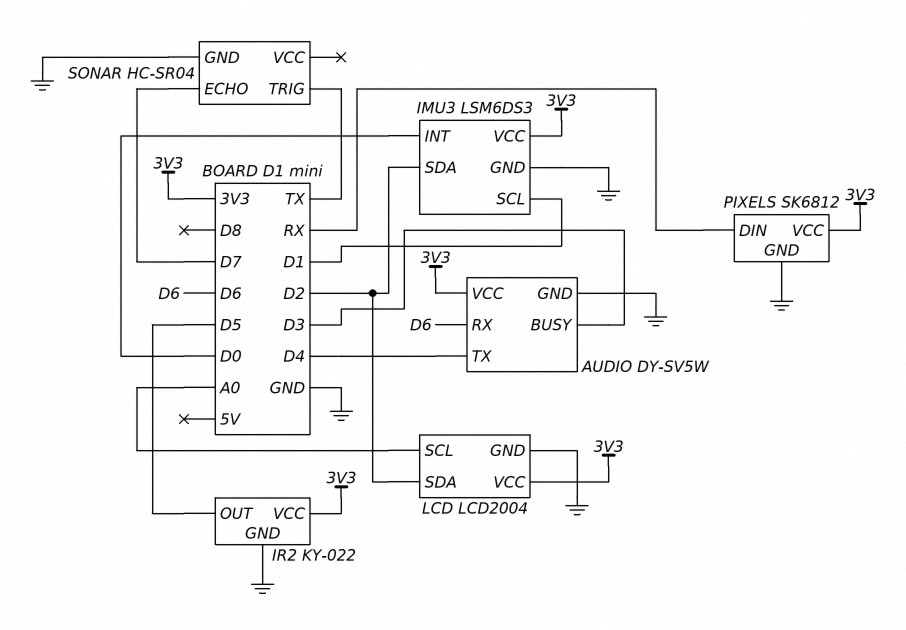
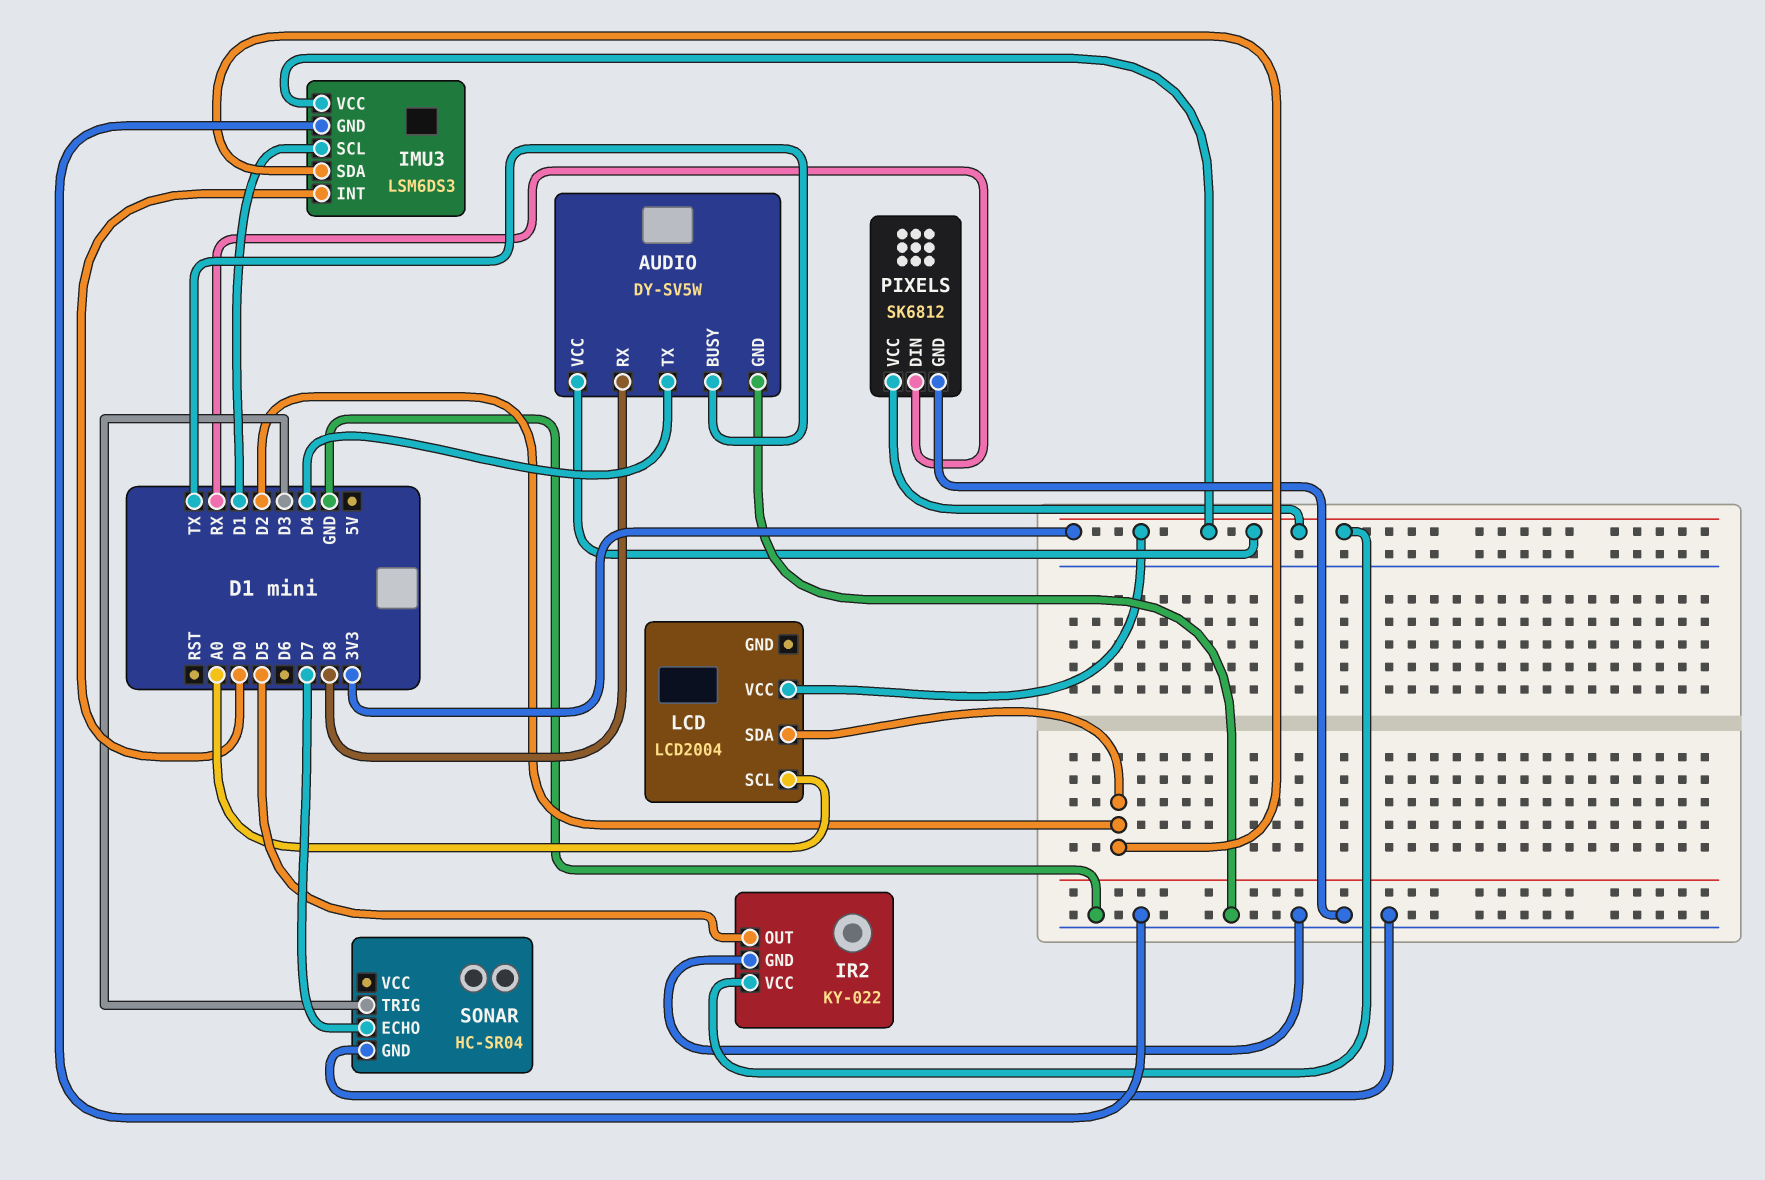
AUDIO pin BUSY: D3 -> TX
AUDIO pin RX: D6 -> D8
LCD pin GND: GND -> none
SONAR pin TRIG: TX -> D3

